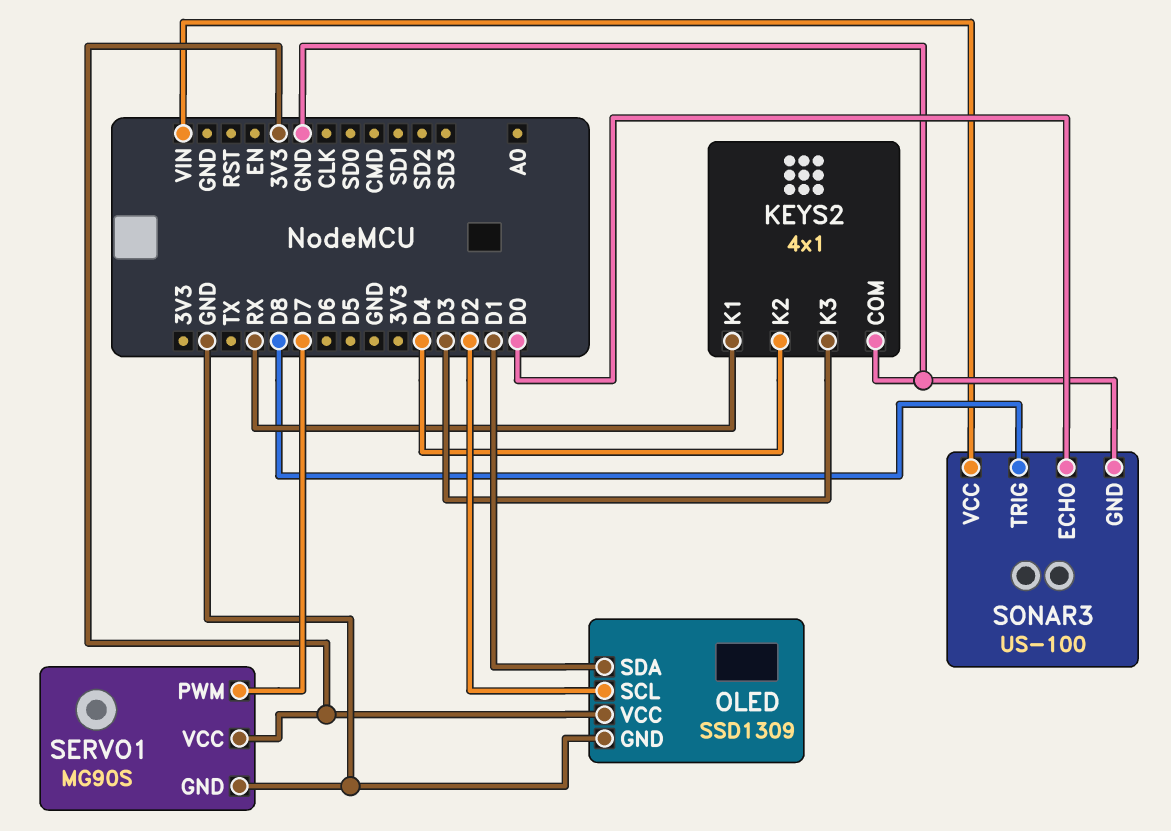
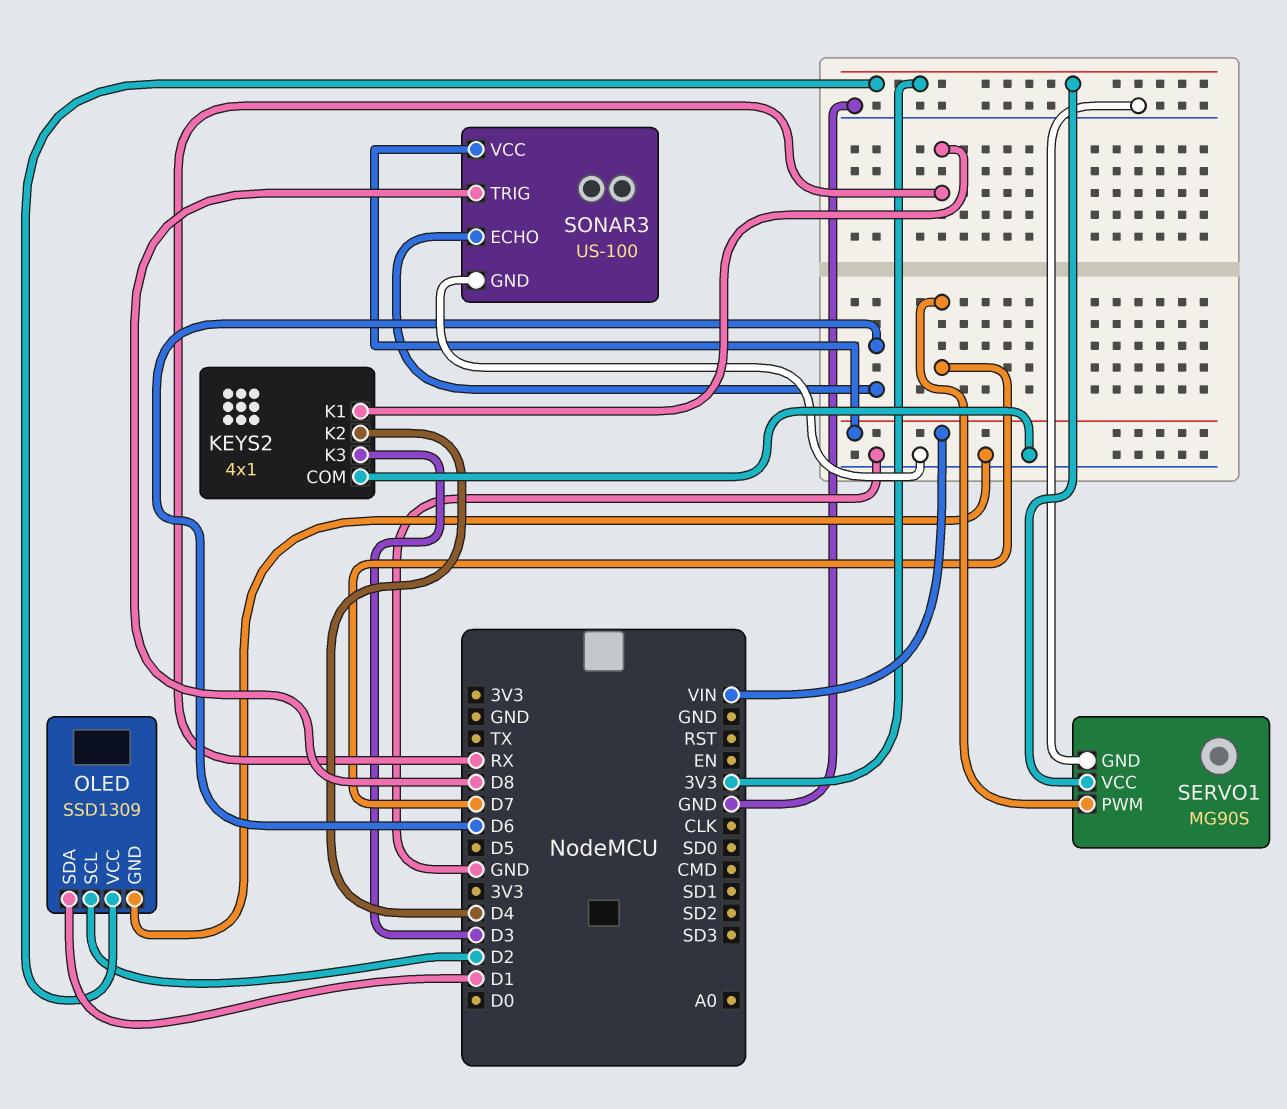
SONAR3 pin ECHO: D0 -> D6

